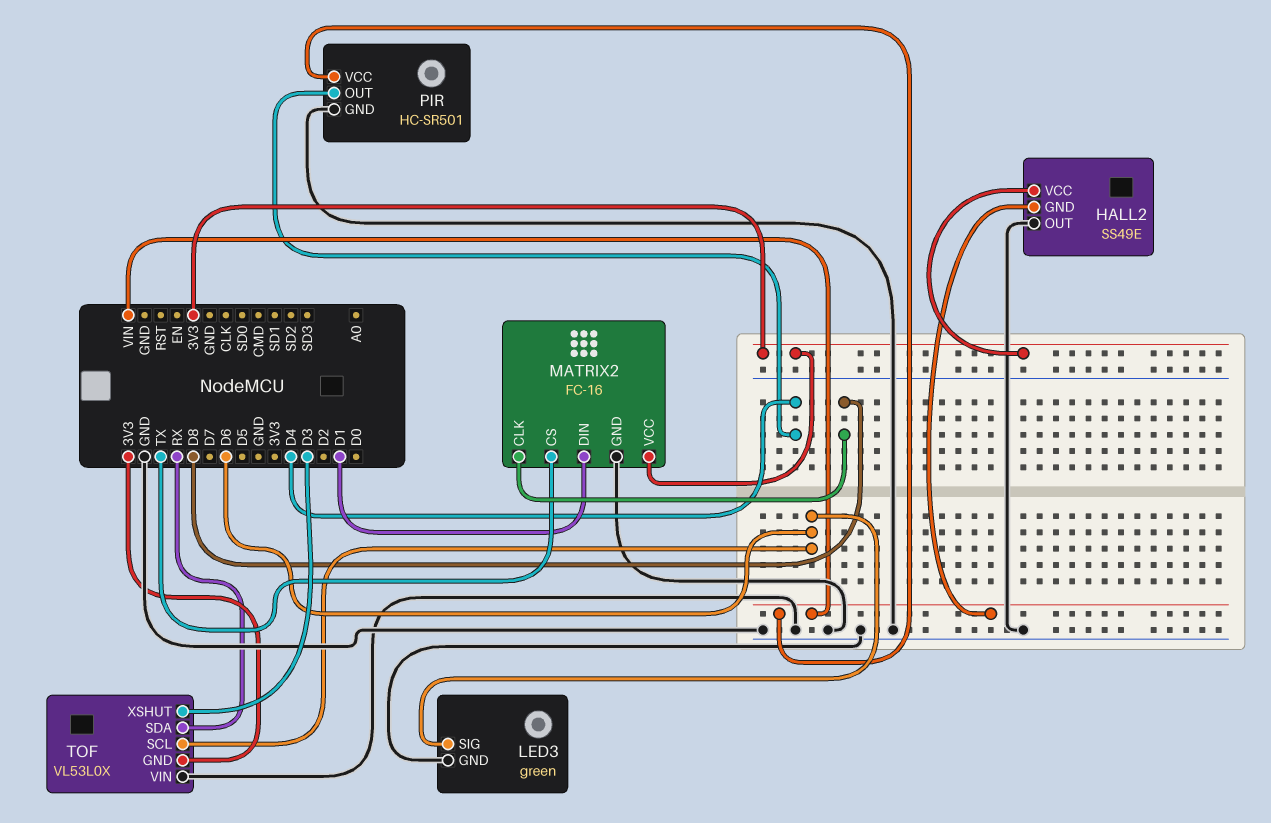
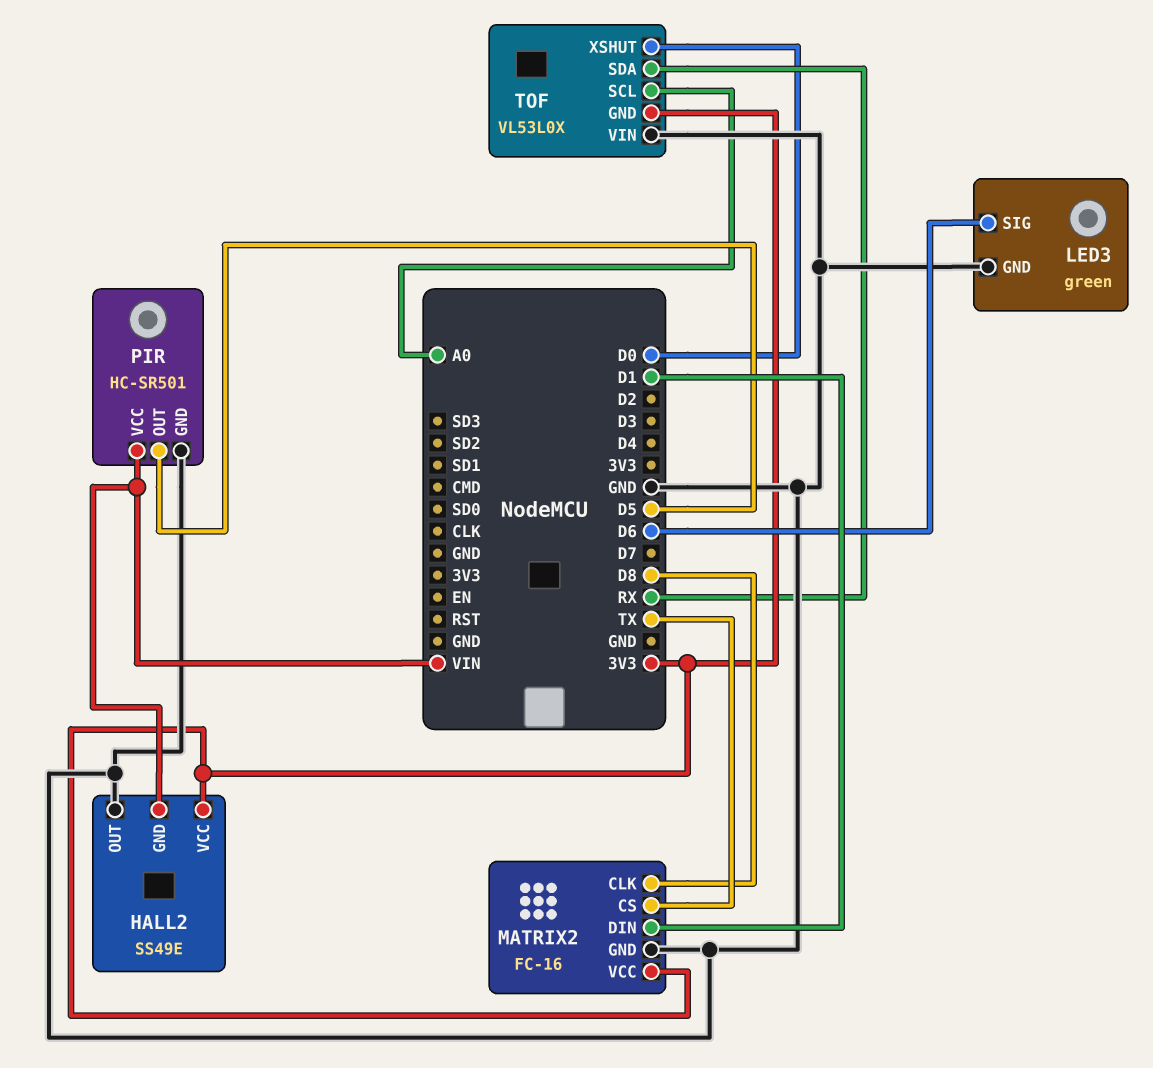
PIR pin OUT: D4 -> D5
TOF pin SCL: D6 -> A0
TOF pin XSHUT: D3 -> D0

